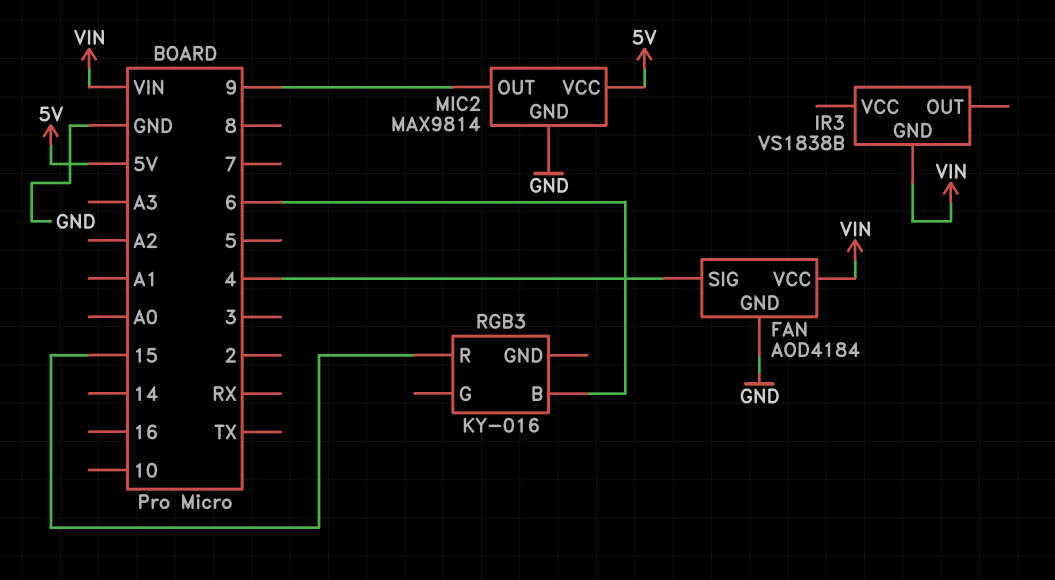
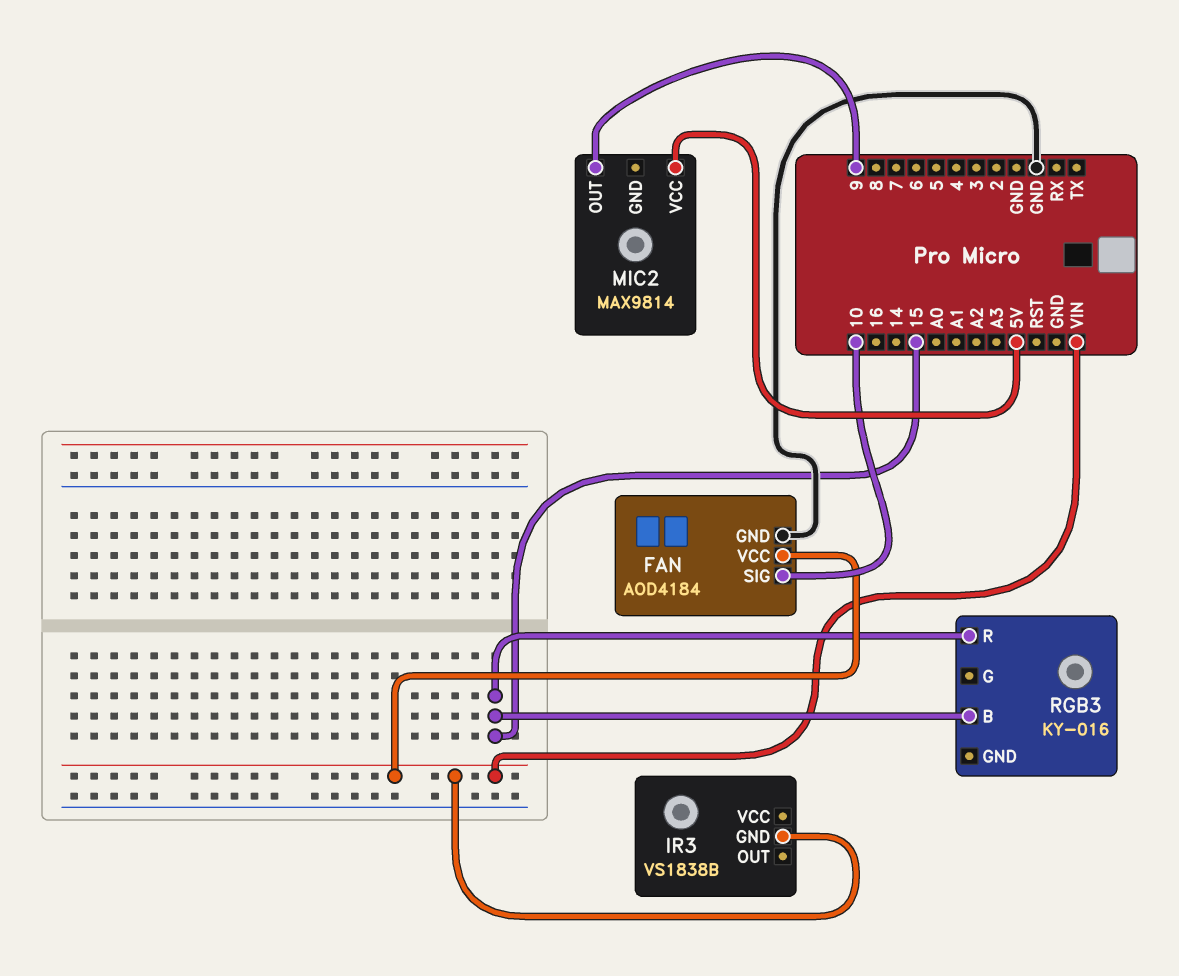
FAN pin SIG: 4 -> 10
MIC2 pin GND: GND -> none
RGB3 pin B: 6 -> 15

